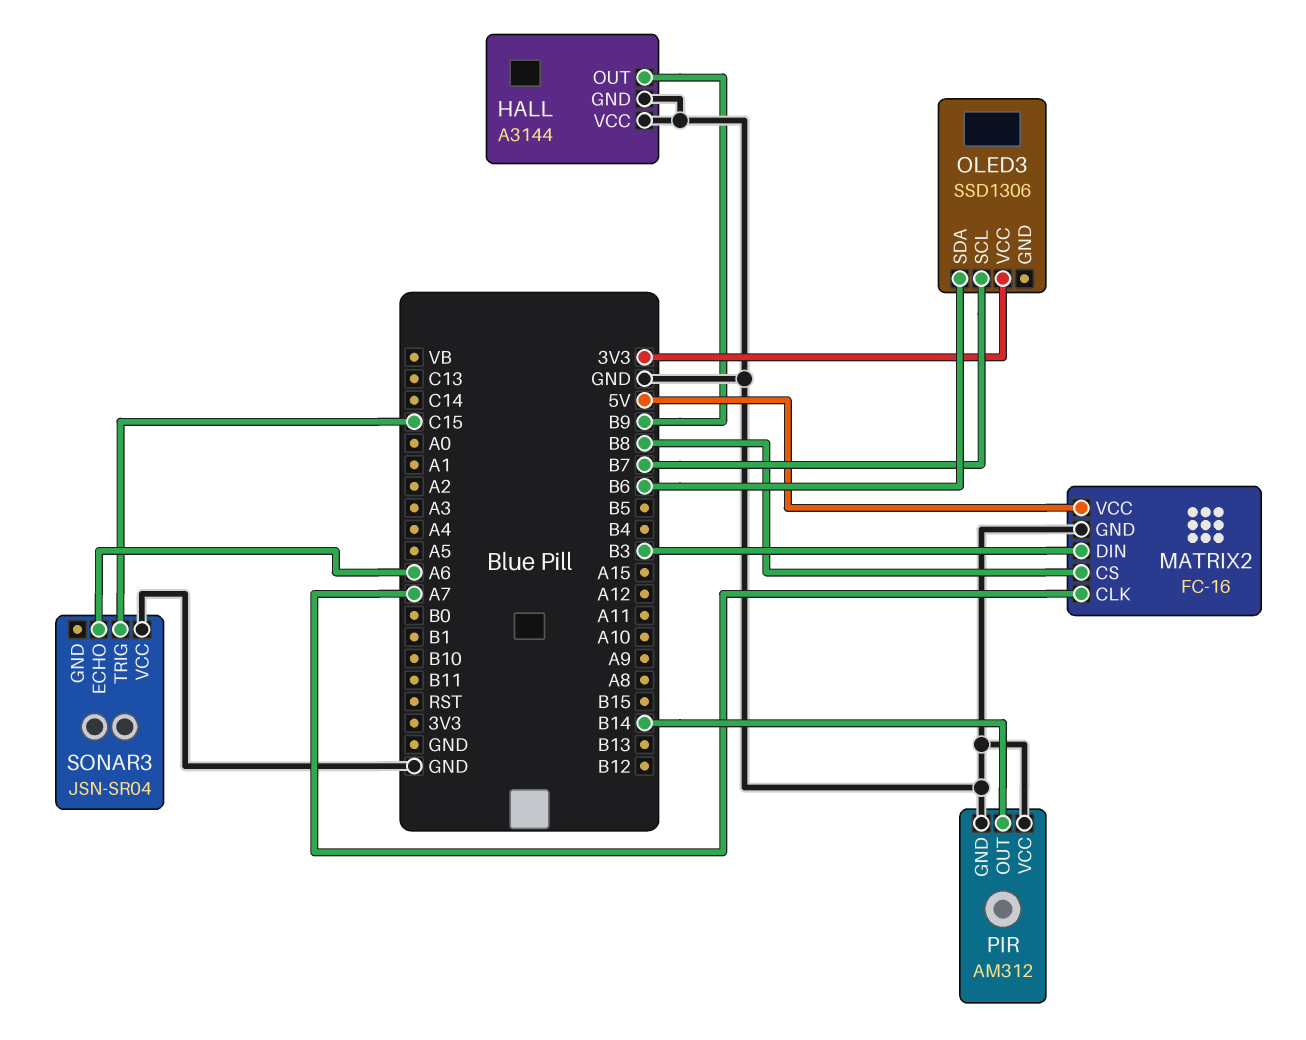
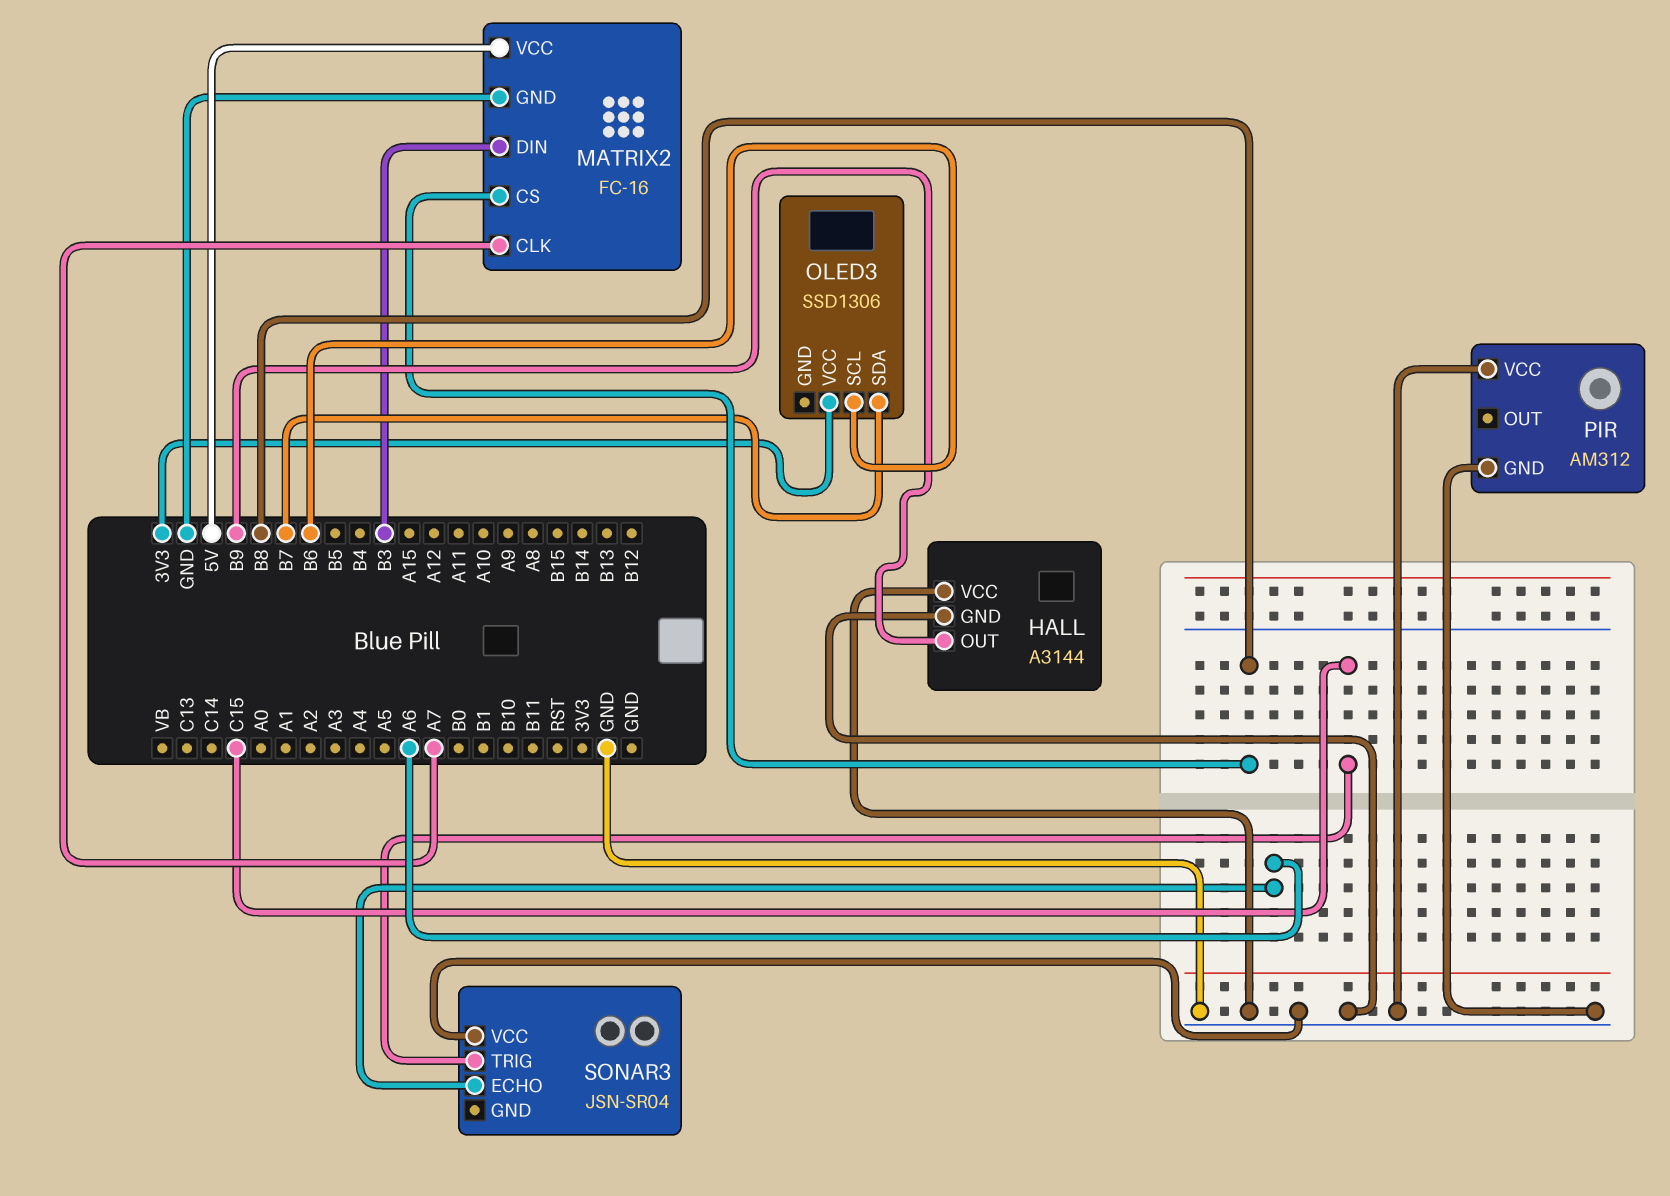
OLED3 pin SCL: B7 -> B6
OLED3 pin SDA: B6 -> B7
PIR pin OUT: B14 -> none

